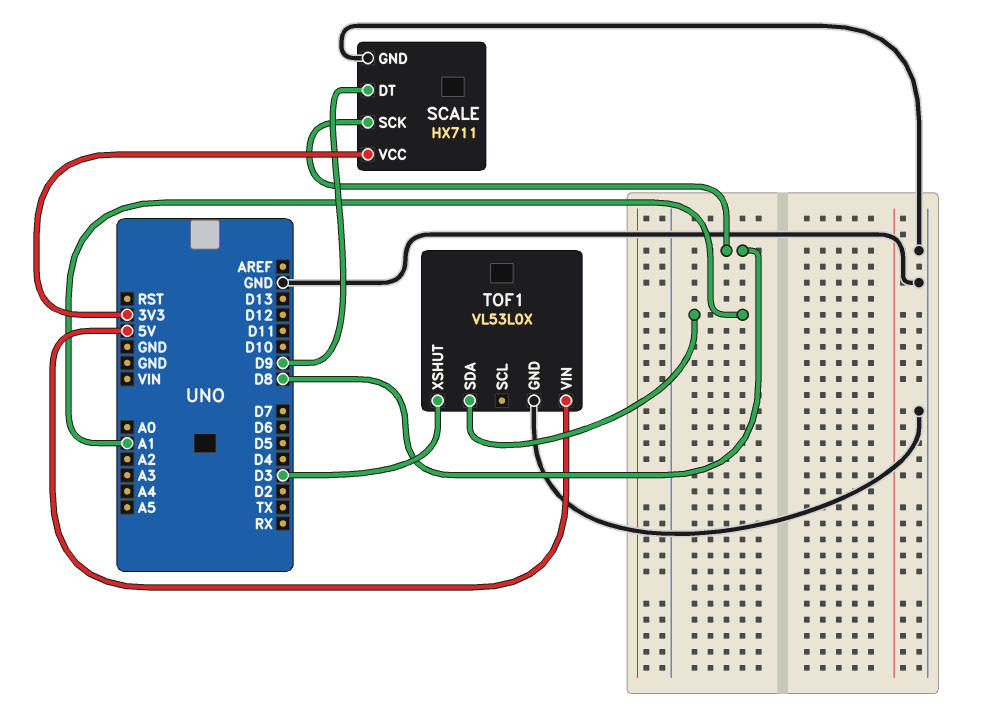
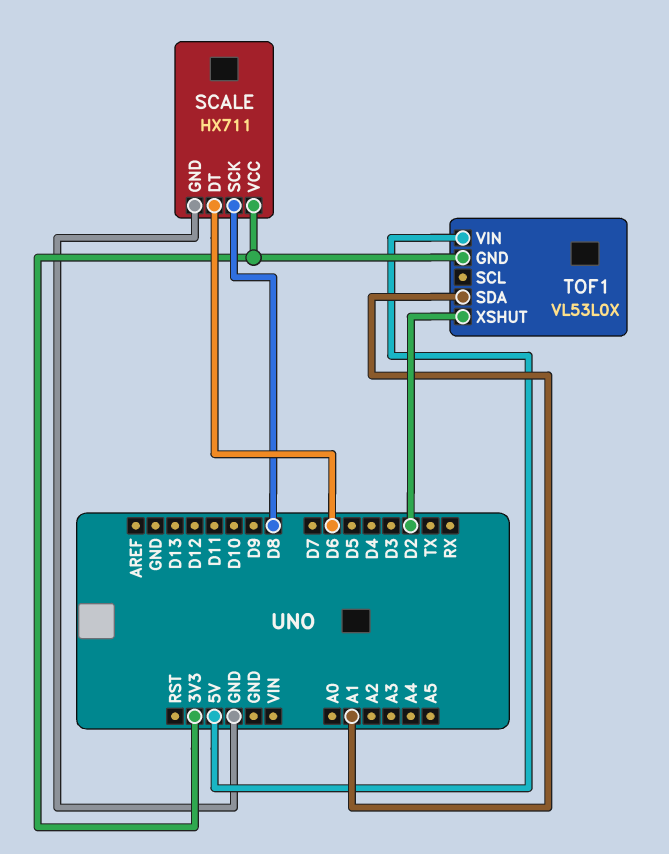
SCALE pin DT: D9 -> D6
TOF1 pin GND: GND -> 3V3
TOF1 pin XSHUT: D3 -> D2

